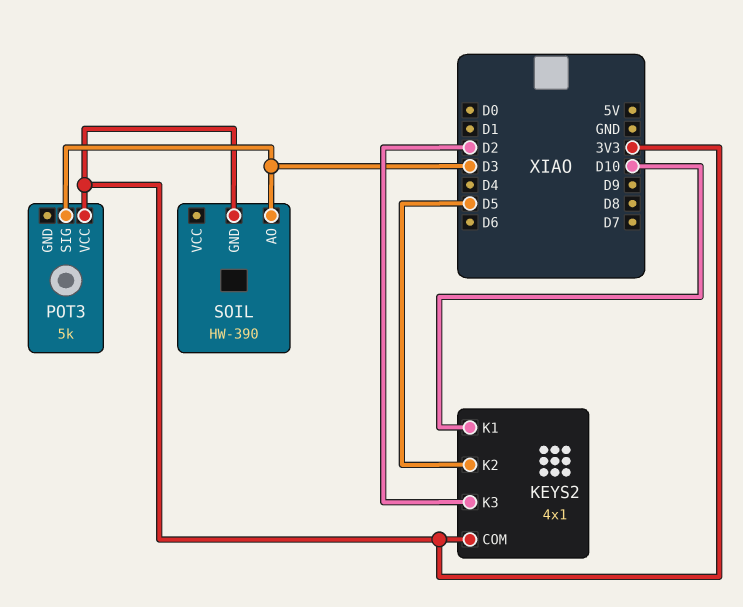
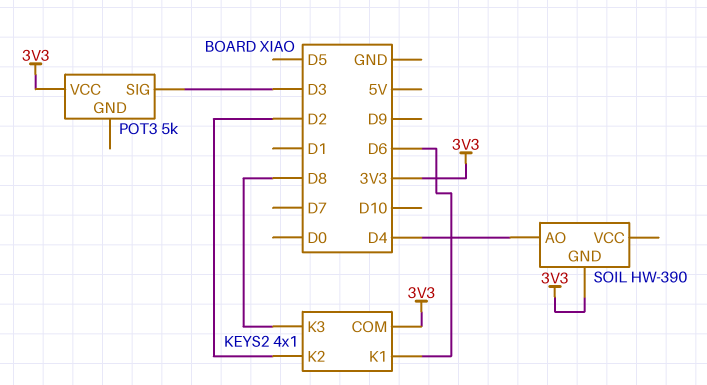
KEYS2 pin K1: D10 -> D6
KEYS2 pin K2: D5 -> D2
KEYS2 pin K3: D2 -> D8
SOIL pin AO: D3 -> D4

